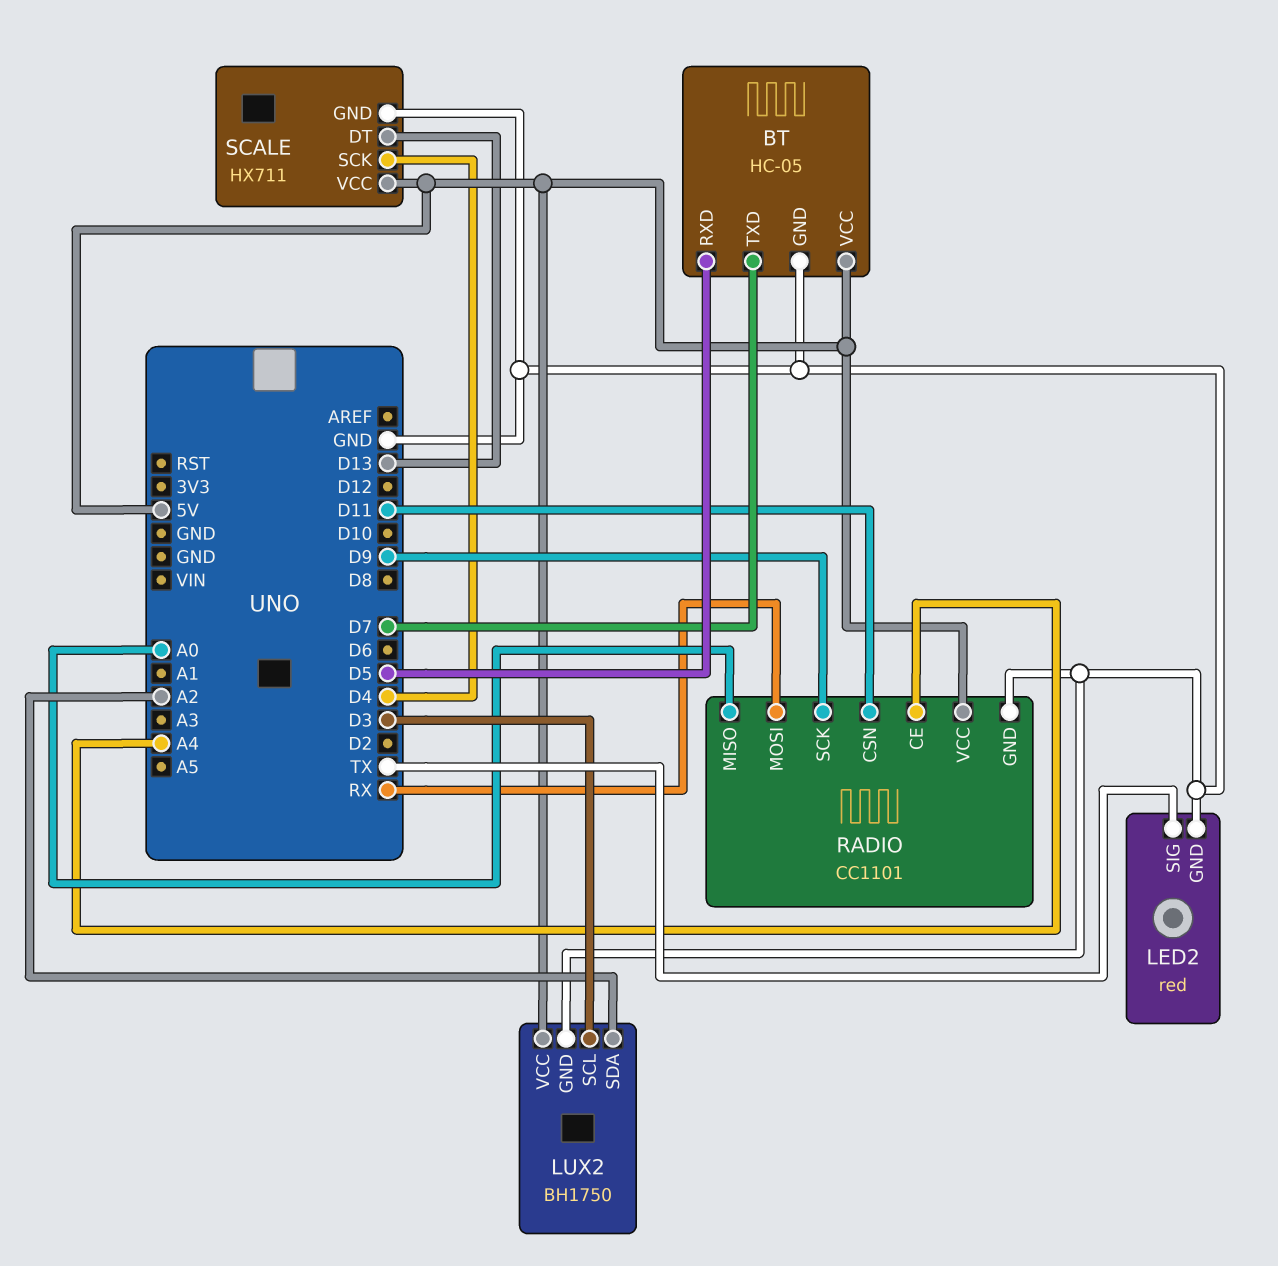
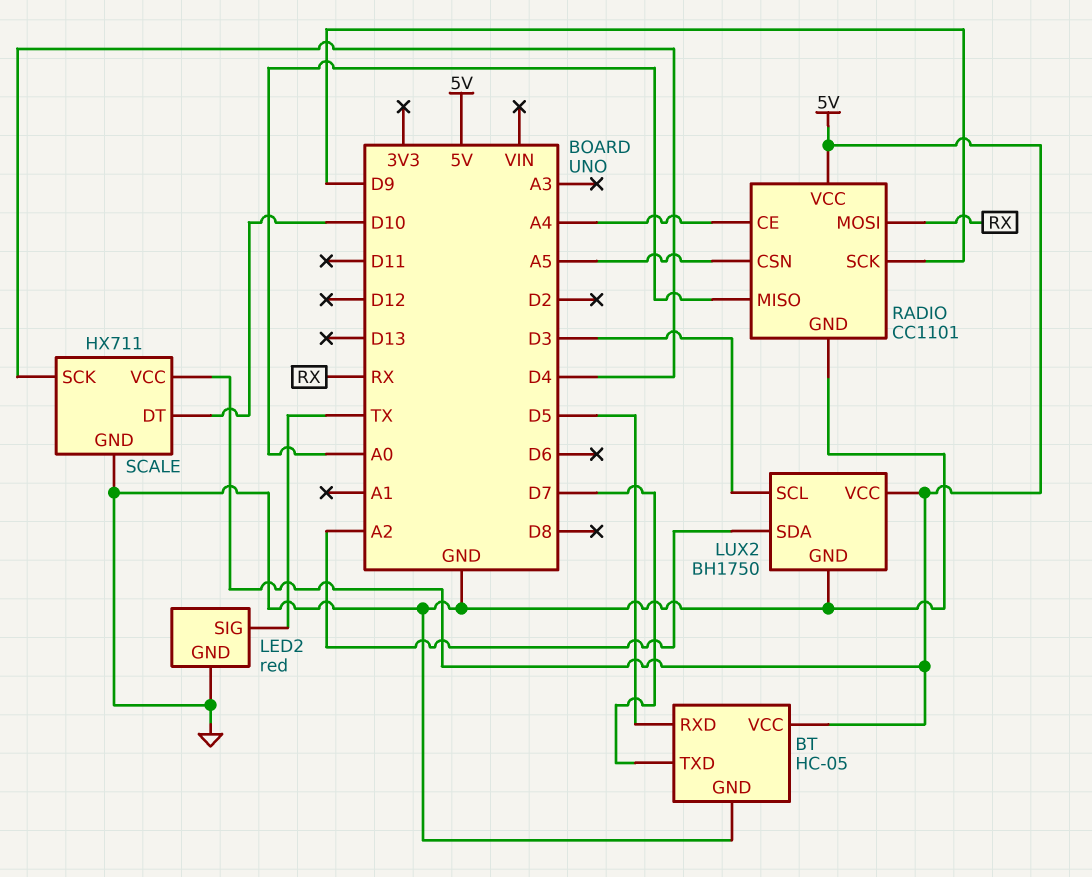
RADIO pin CSN: D11 -> A5
SCALE pin DT: D13 -> D10

